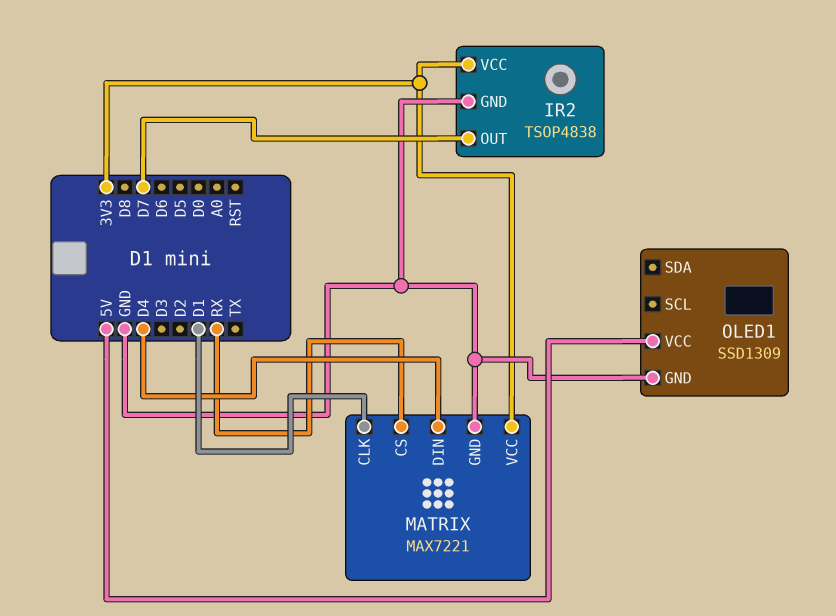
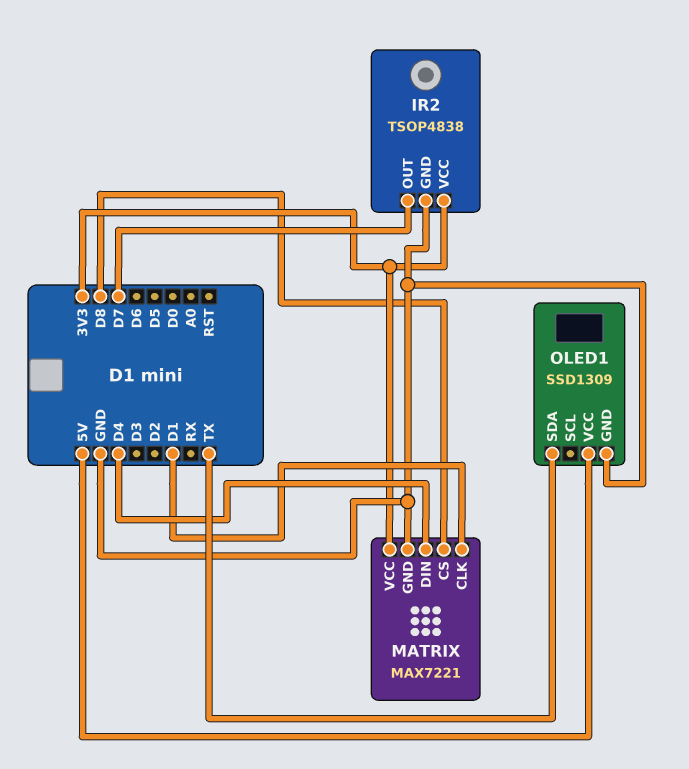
MATRIX pin CS: RX -> D8
OLED1 pin SDA: none -> TX

